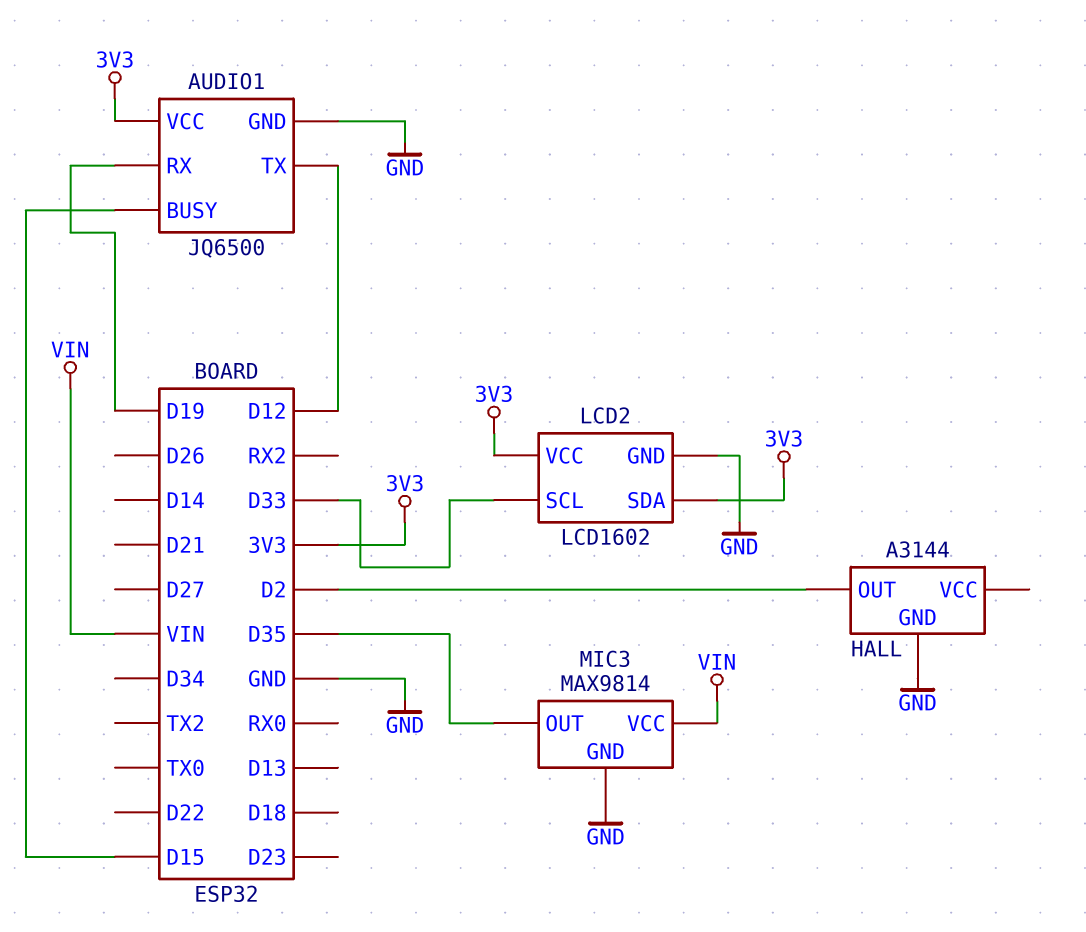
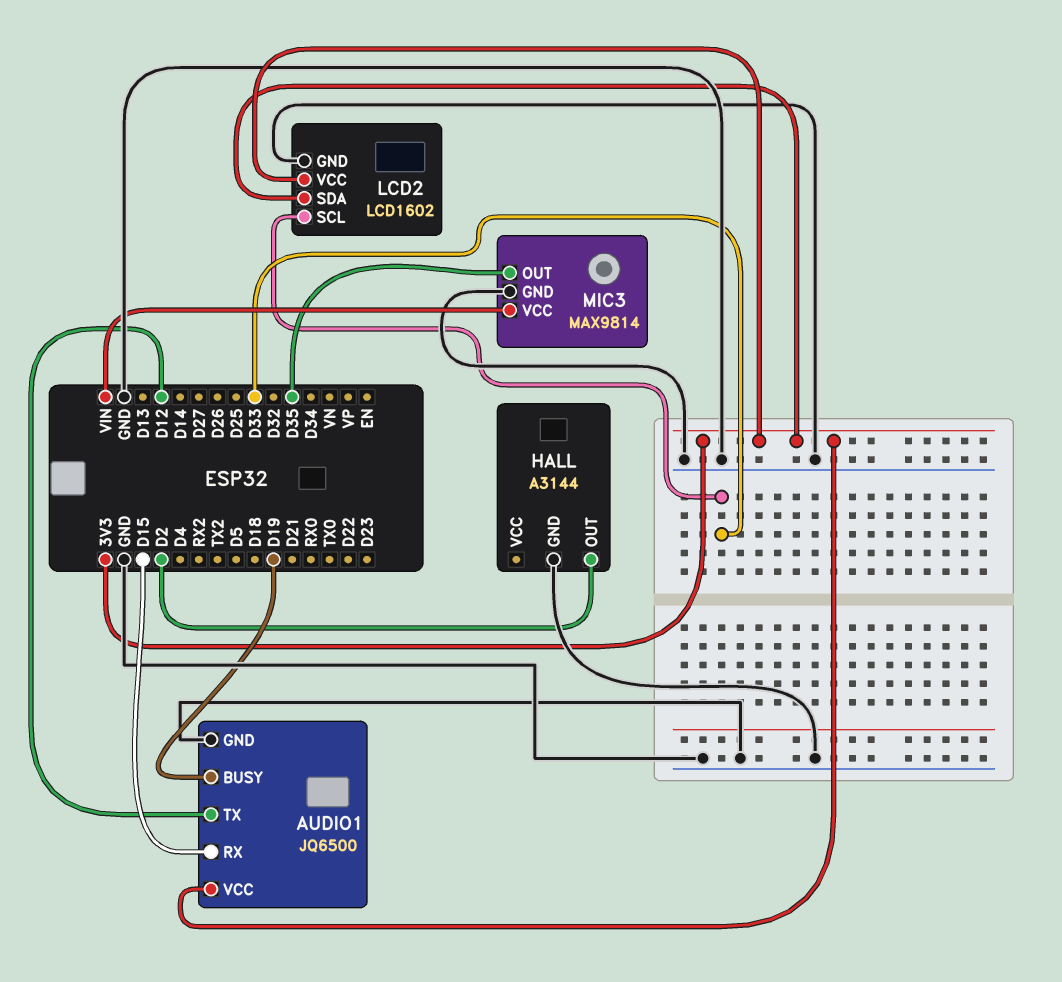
AUDIO1 pin BUSY: D15 -> D19
AUDIO1 pin RX: D19 -> D15

